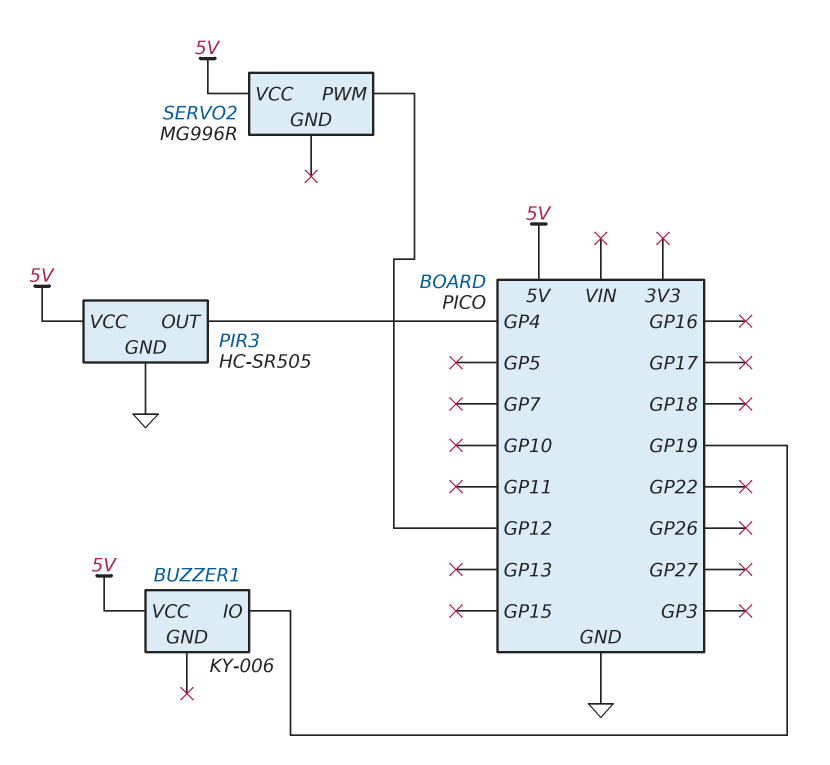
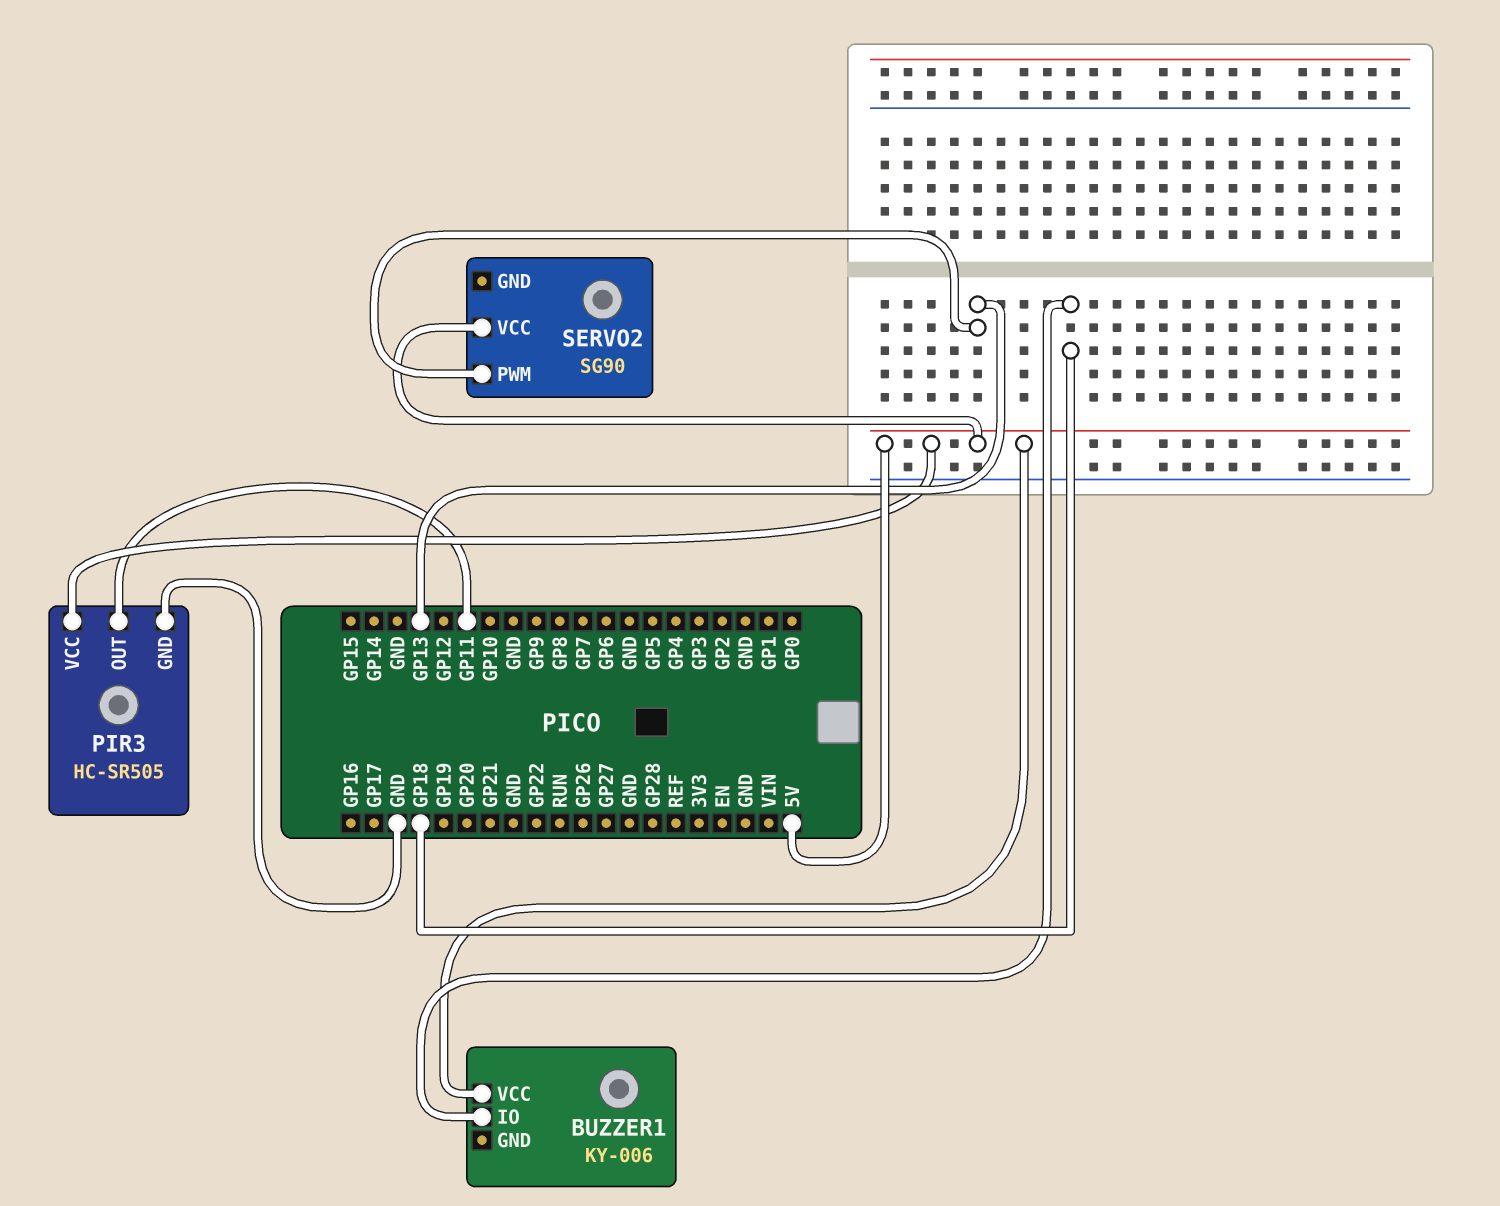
BUZZER1 pin IO: GP19 -> GP18
PIR3 pin OUT: GP4 -> GP11
SERVO2: MG996R -> SG90
SERVO2 pin PWM: GP12 -> GP13

